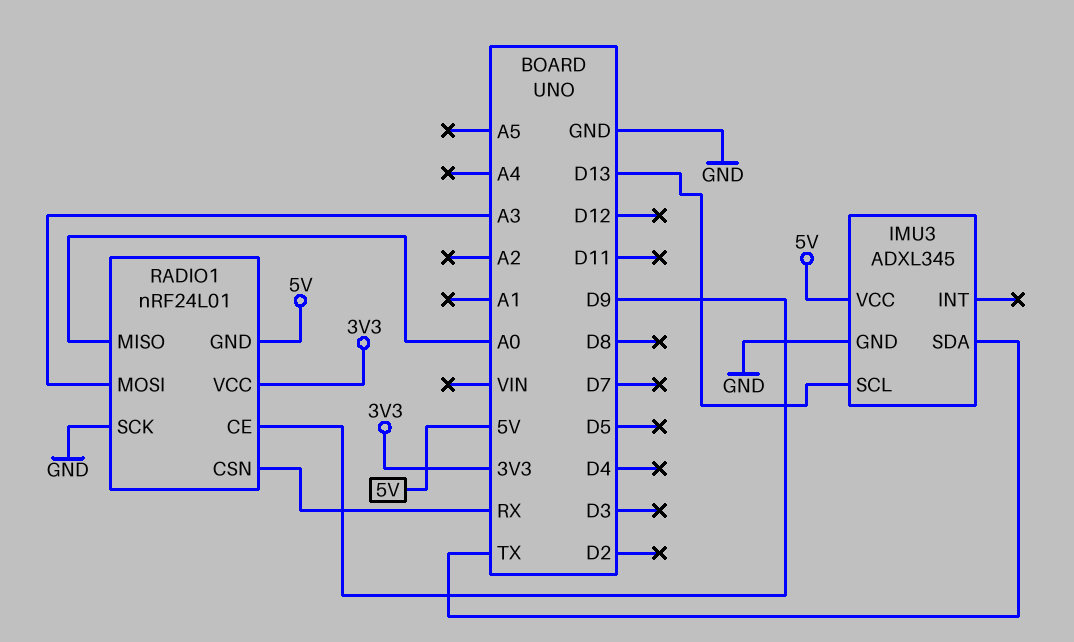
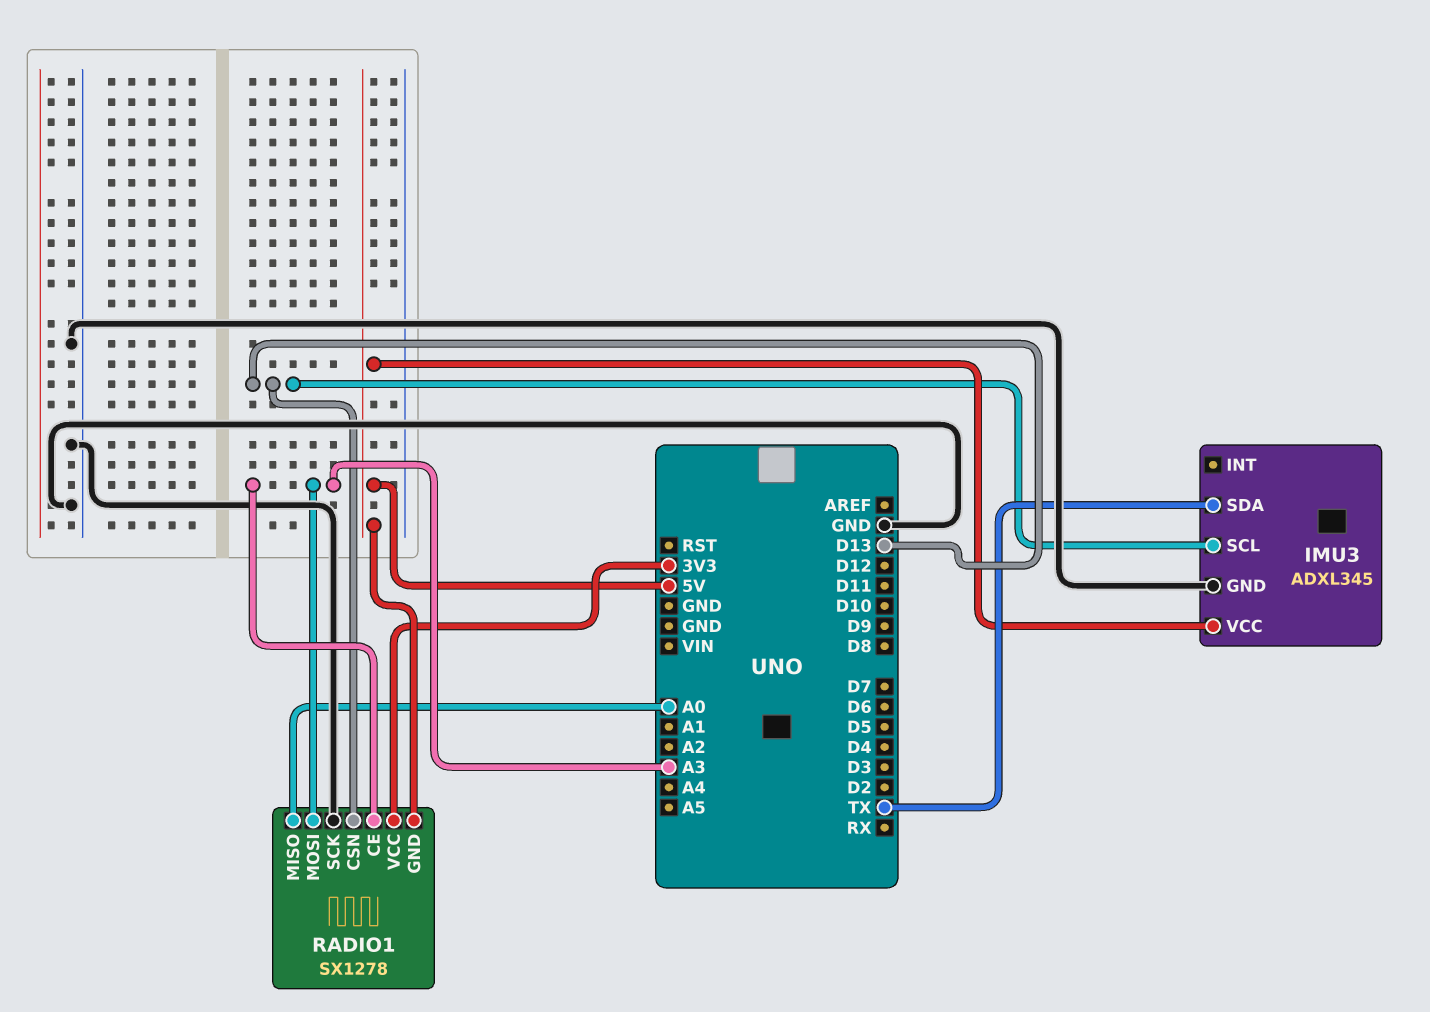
RADIO1: nRF24L01 -> SX1278
RADIO1 pin CE: D9 -> A3
RADIO1 pin CSN: RX -> D13

